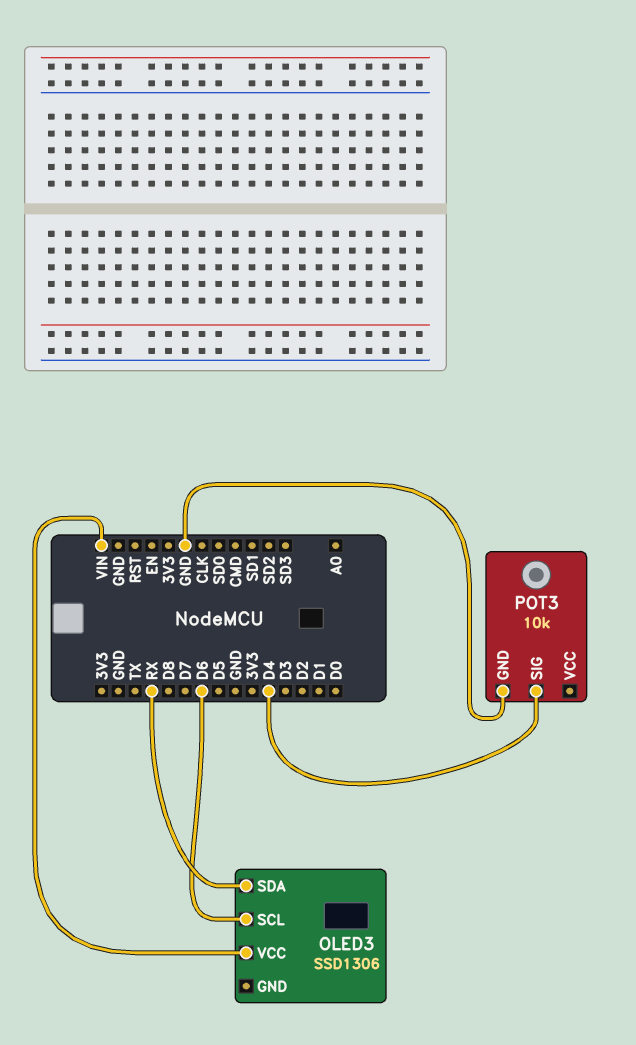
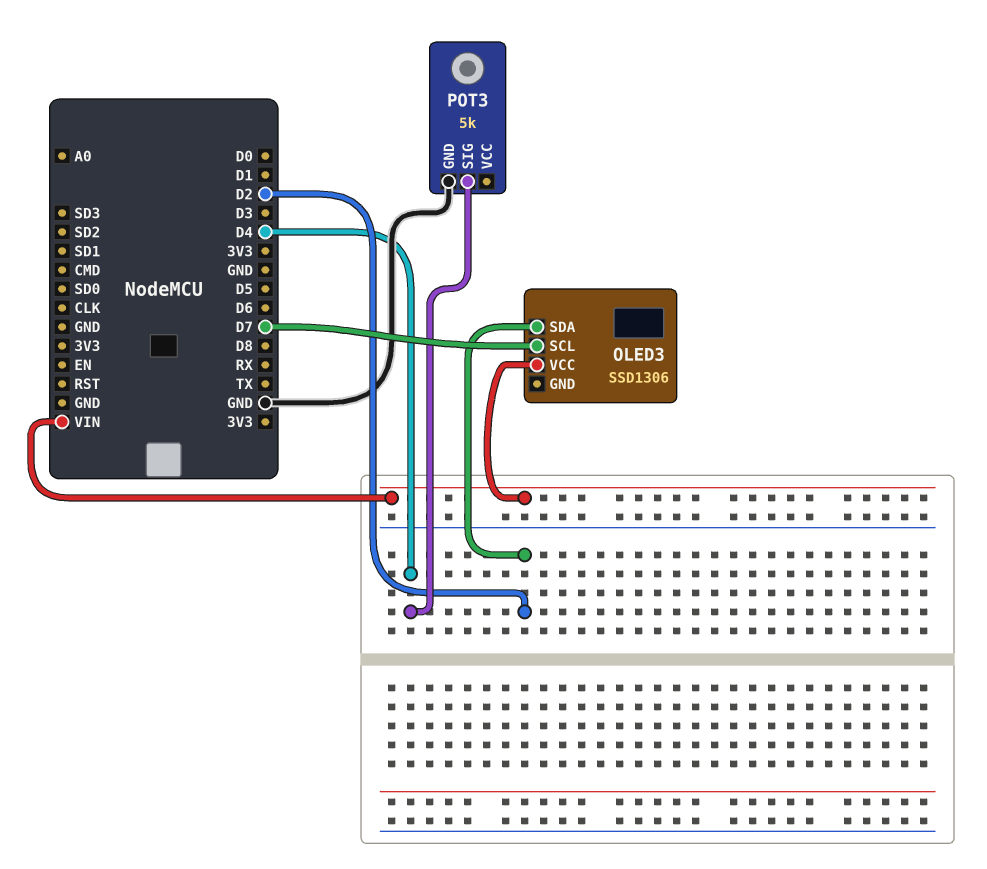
OLED3 pin SCL: D6 -> D7
OLED3 pin SDA: RX -> D2
POT3: 10k -> 5k

